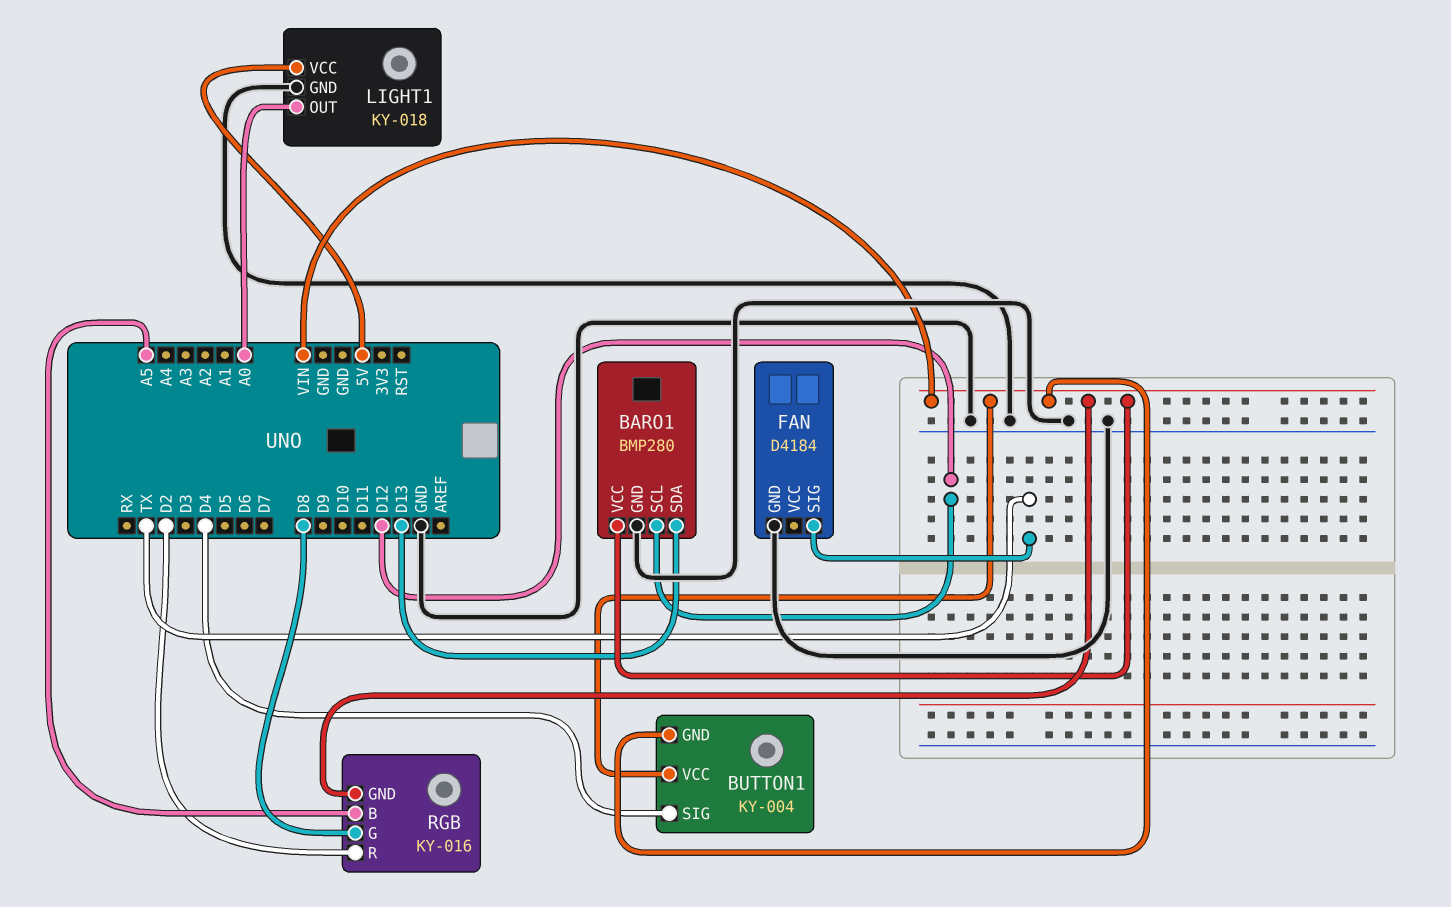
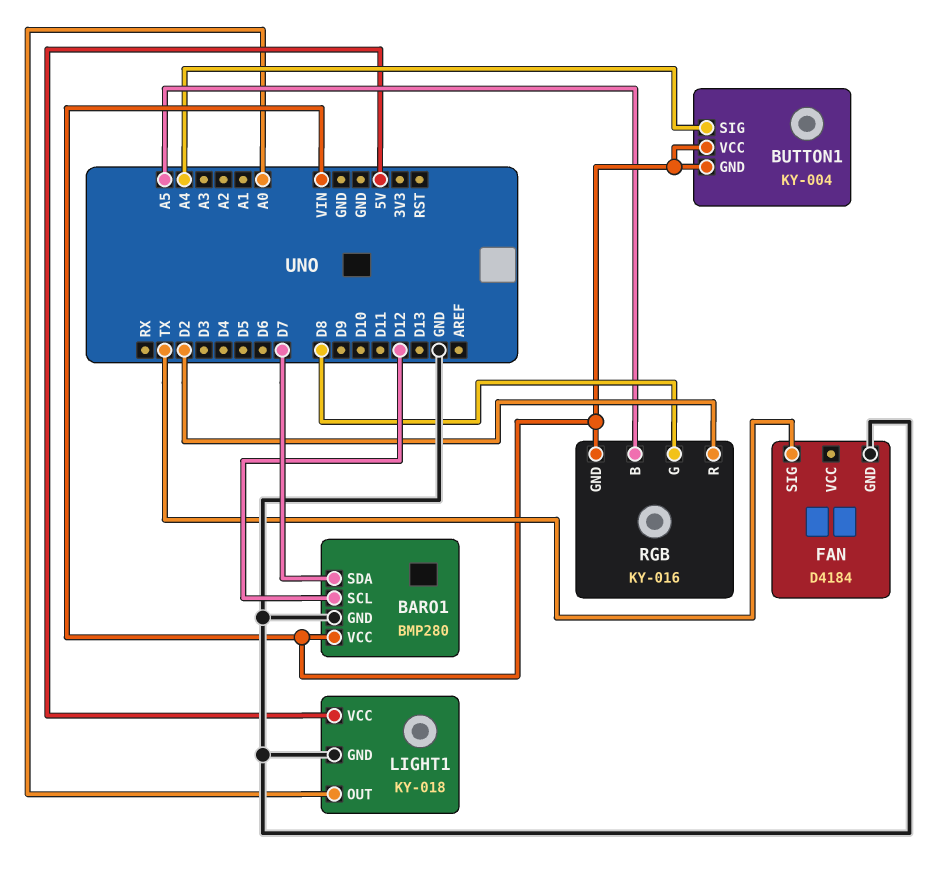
BARO1 pin SDA: D13 -> D7
BUTTON1 pin SIG: D4 -> A4

